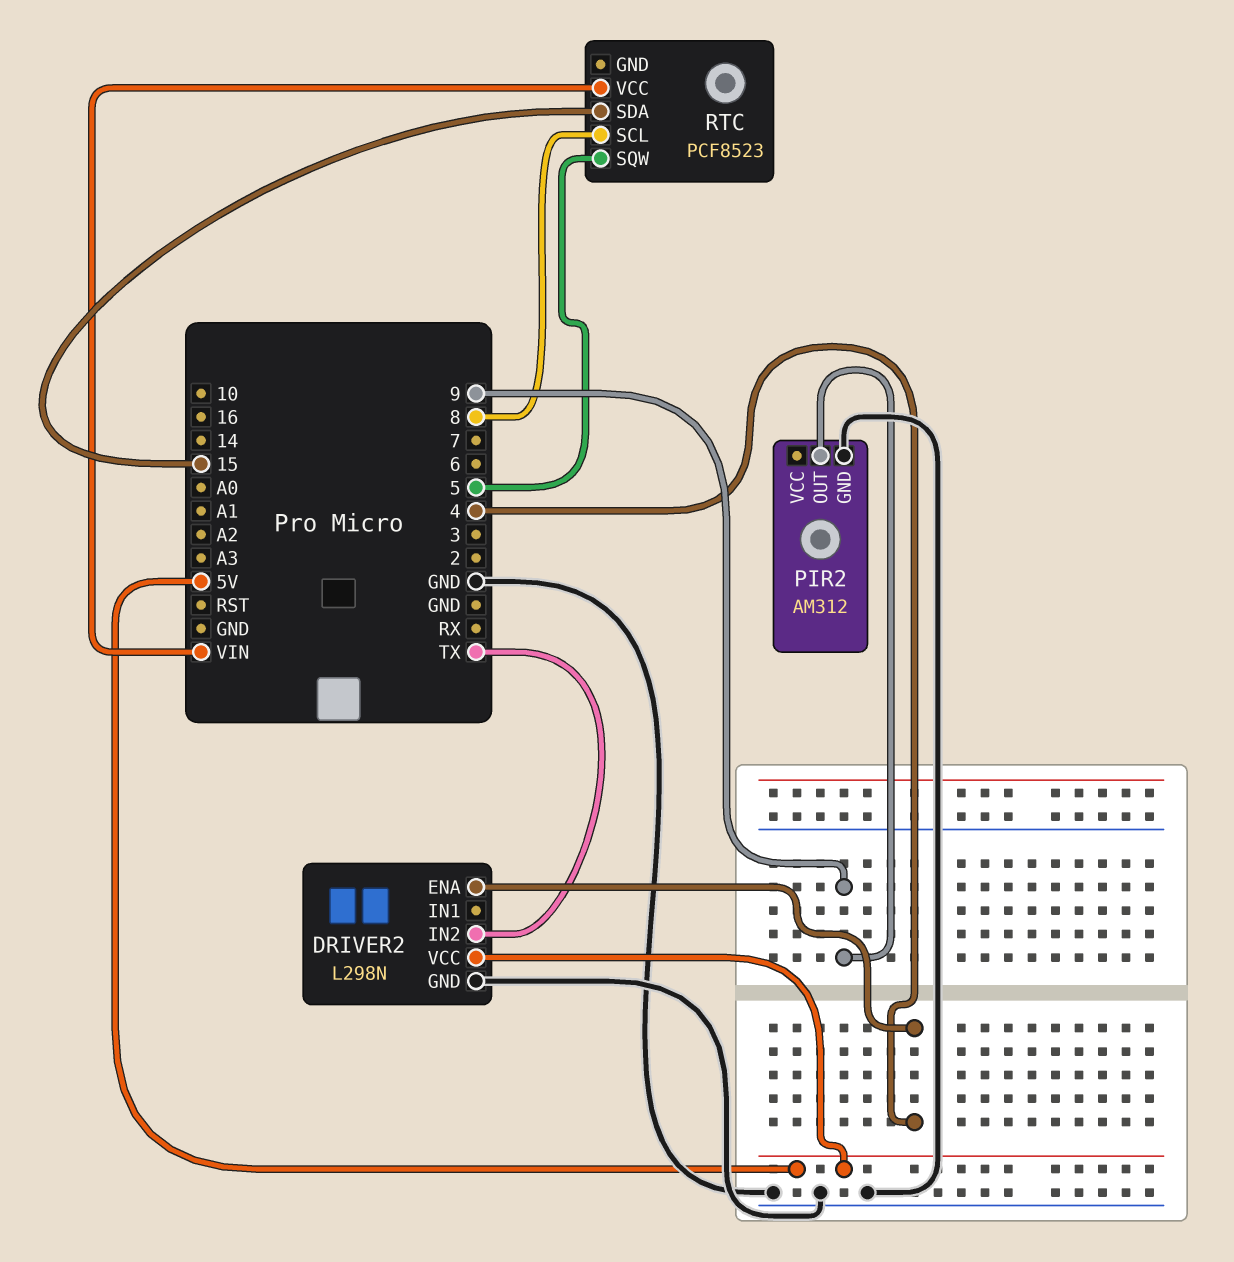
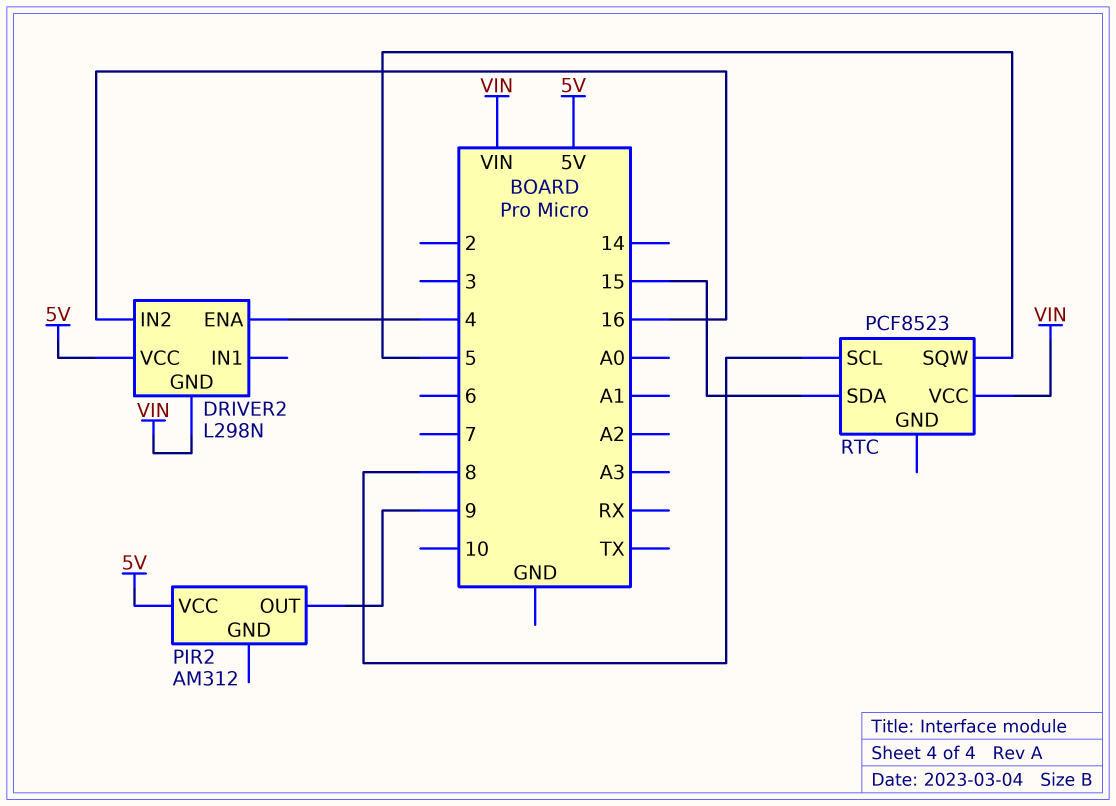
DRIVER2 pin GND: GND -> VIN
DRIVER2 pin IN2: TX -> 16
PIR2 pin GND: GND -> none
PIR2 pin VCC: none -> 5V

